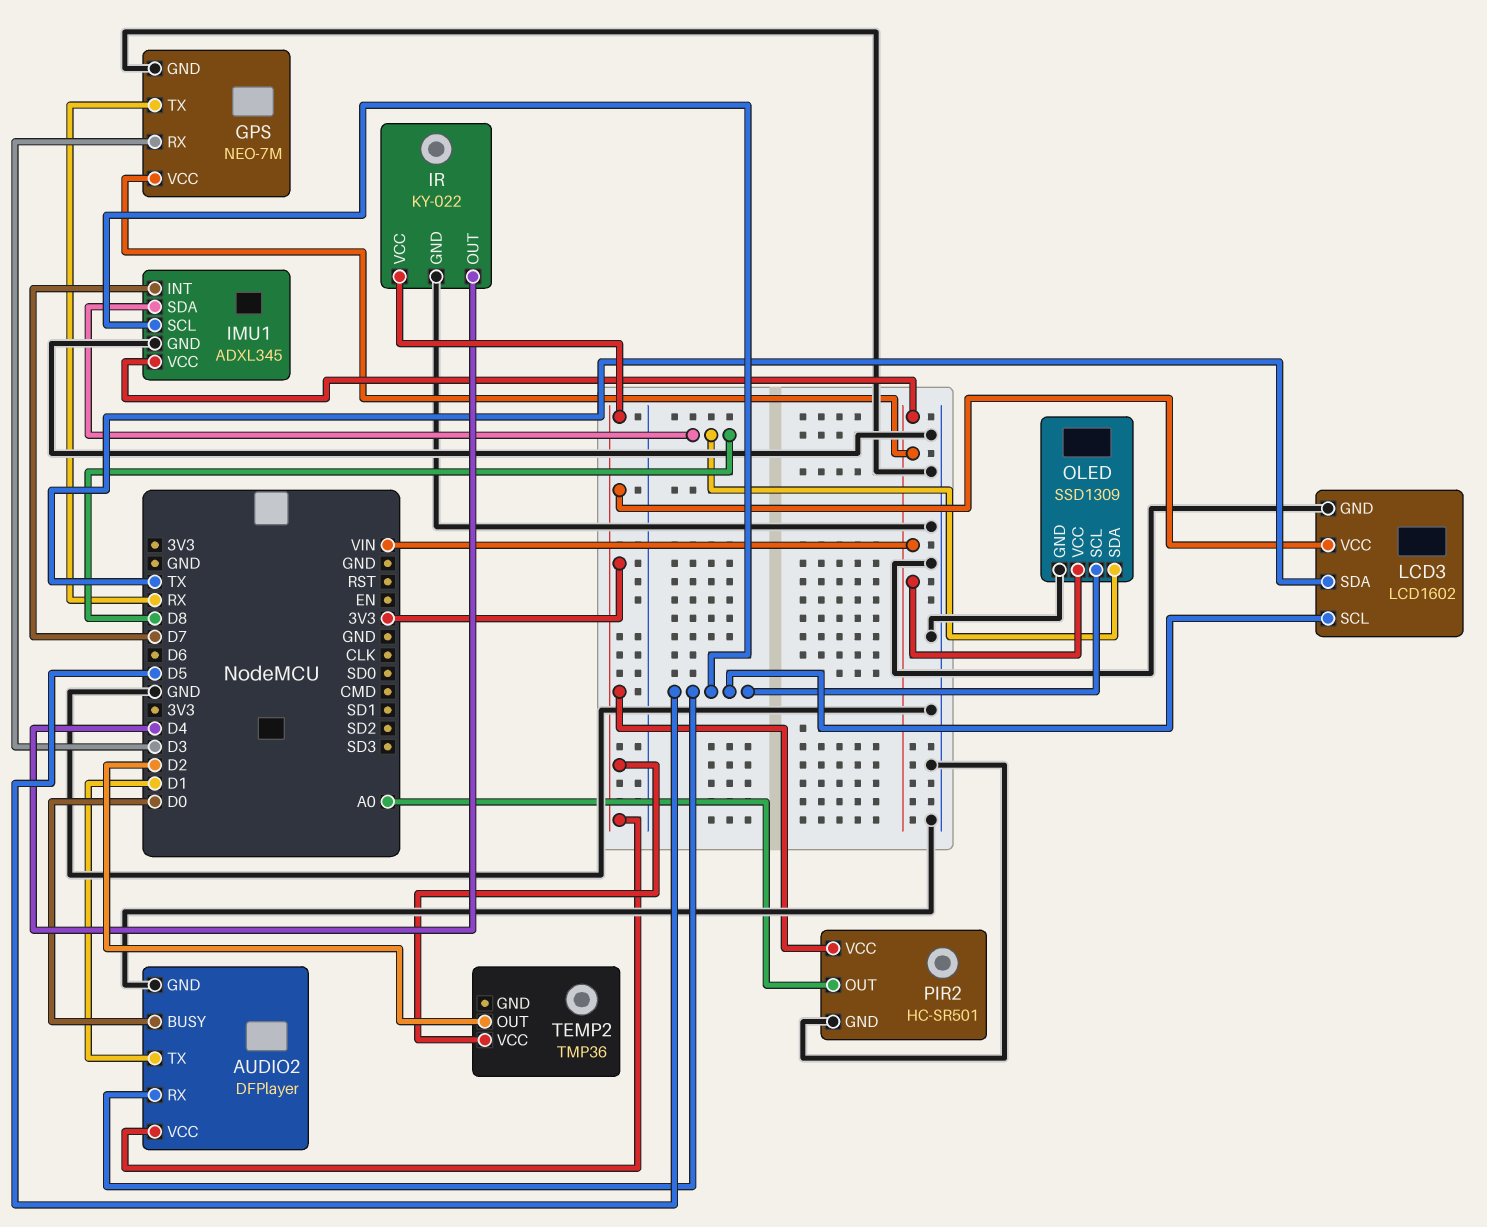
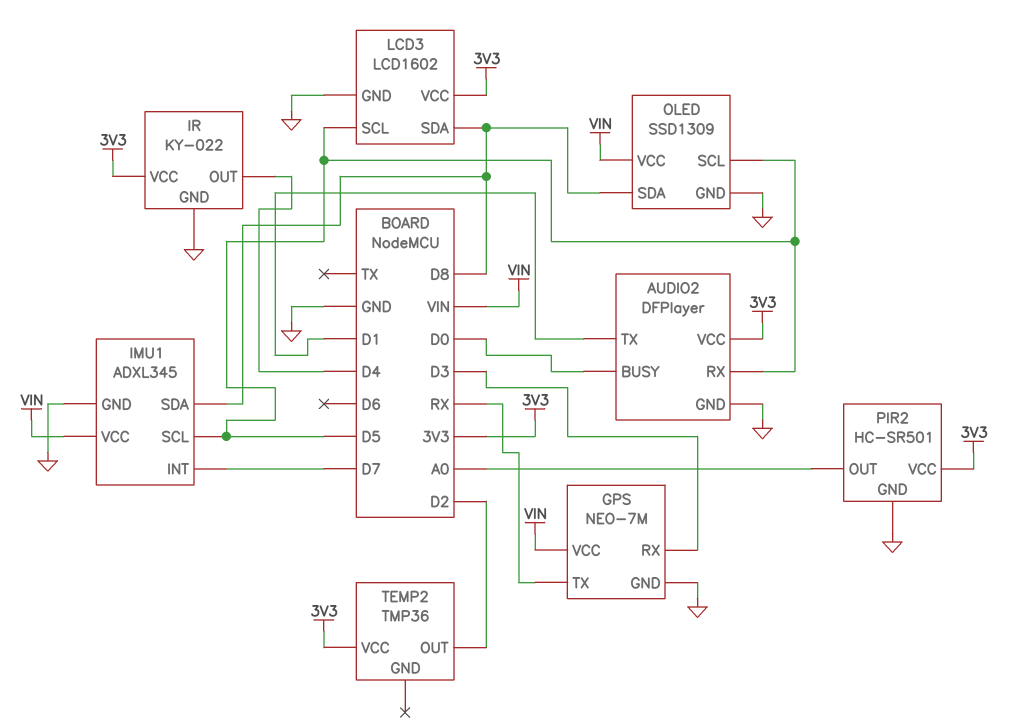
LCD3 pin SDA: TX -> D8

